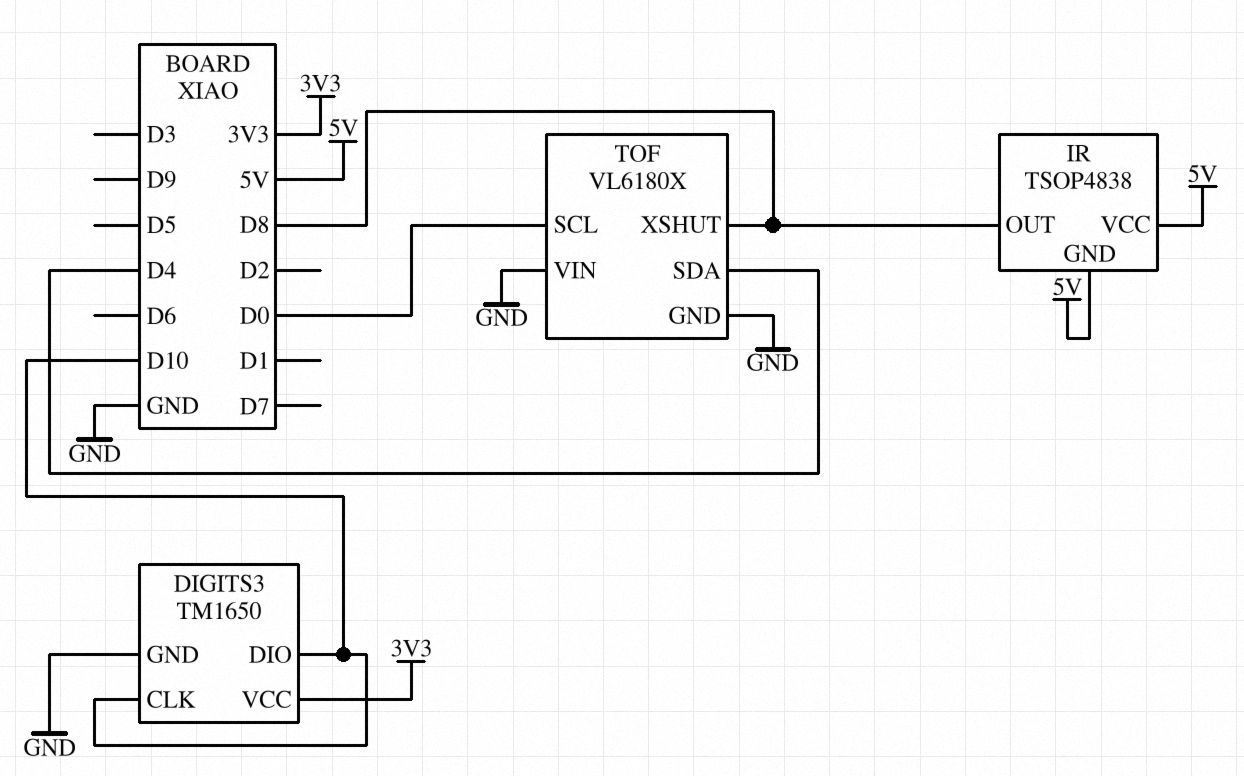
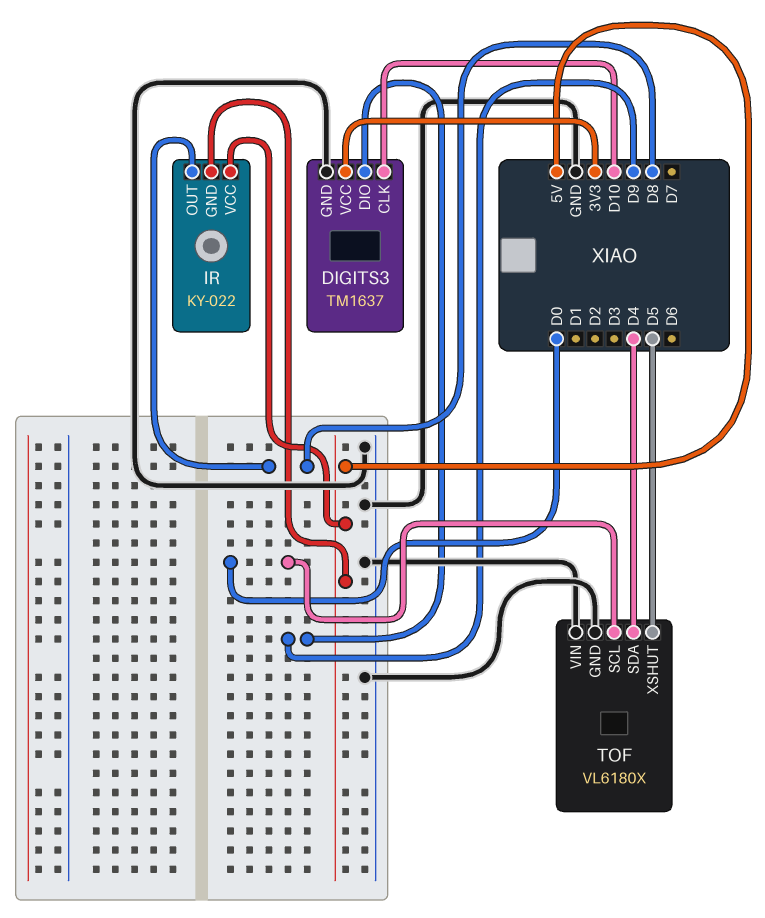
DIGITS3: TM1650 -> TM1637
DIGITS3 pin DIO: D10 -> D9
IR: TSOP4838 -> KY-022
TOF pin XSHUT: D8 -> D5

